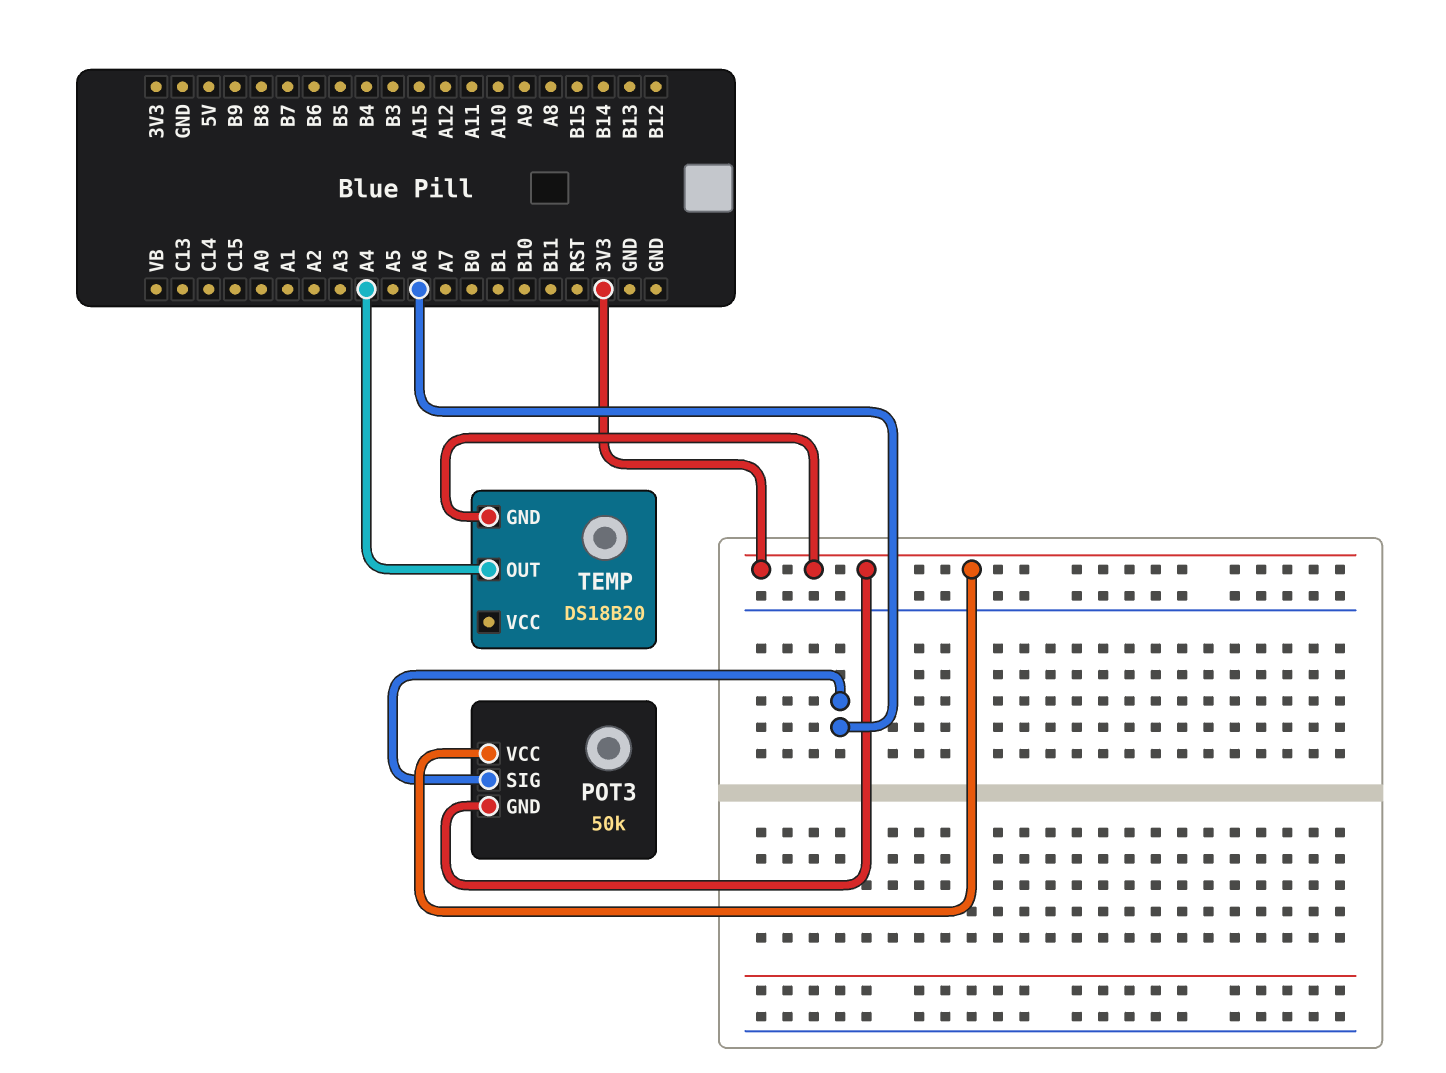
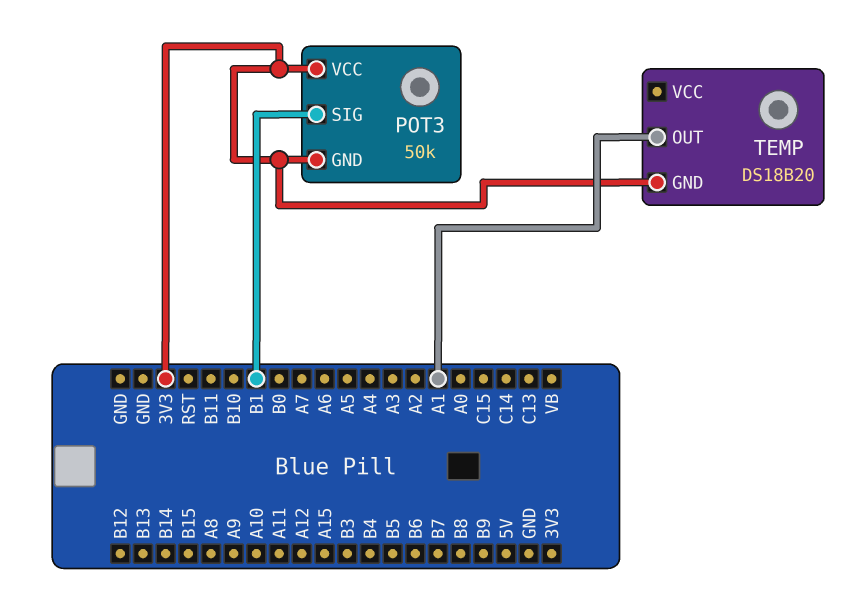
POT3 pin SIG: A6 -> B1
TEMP pin OUT: A4 -> A1

